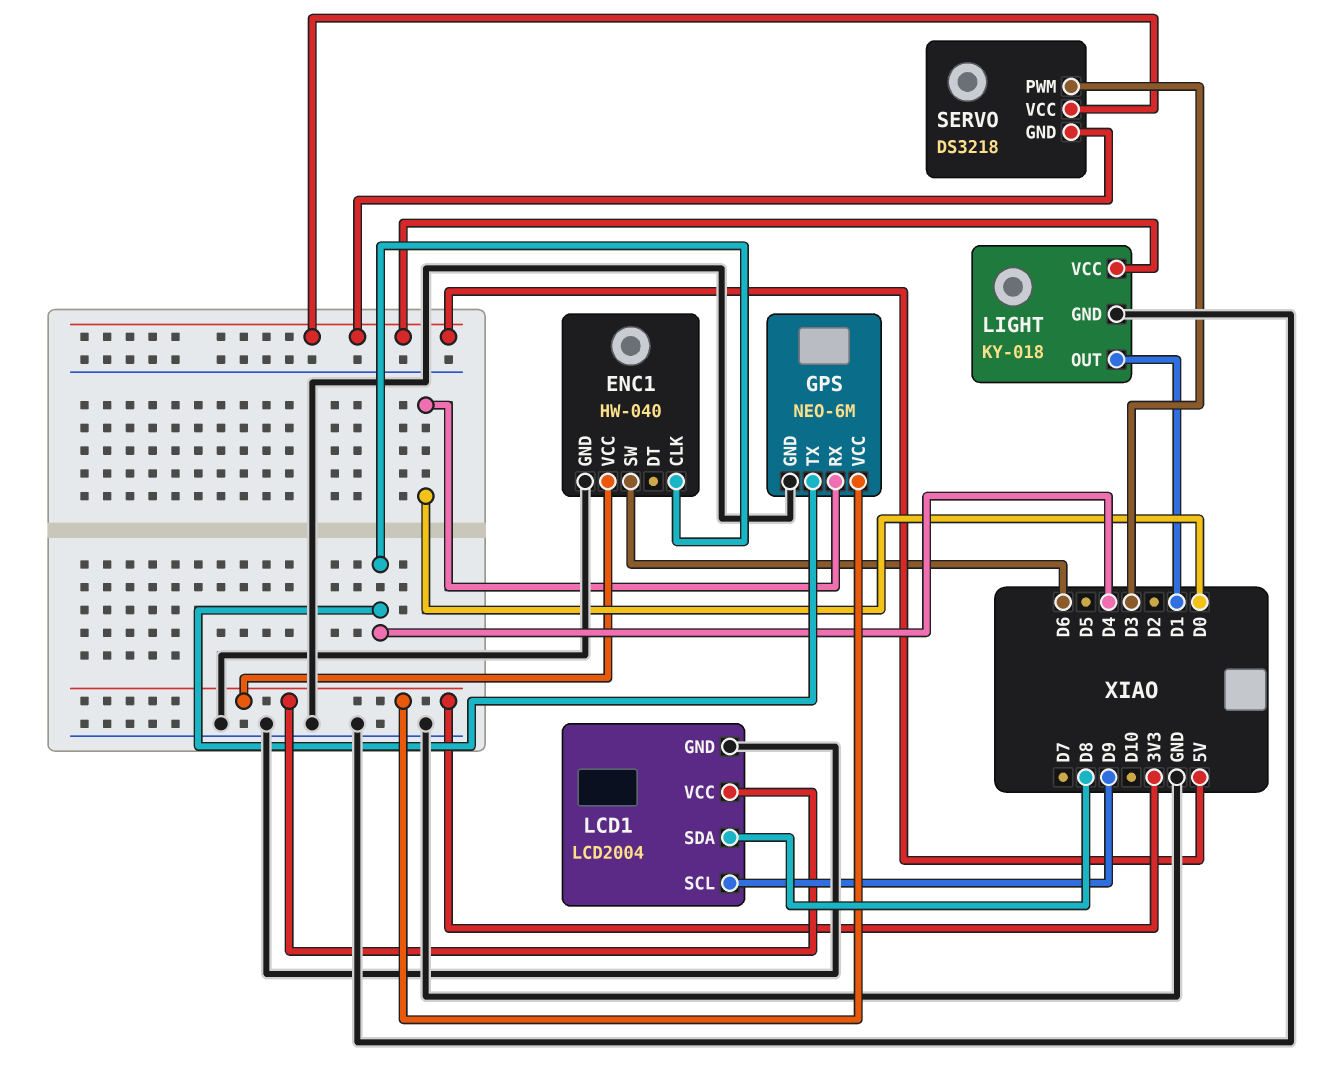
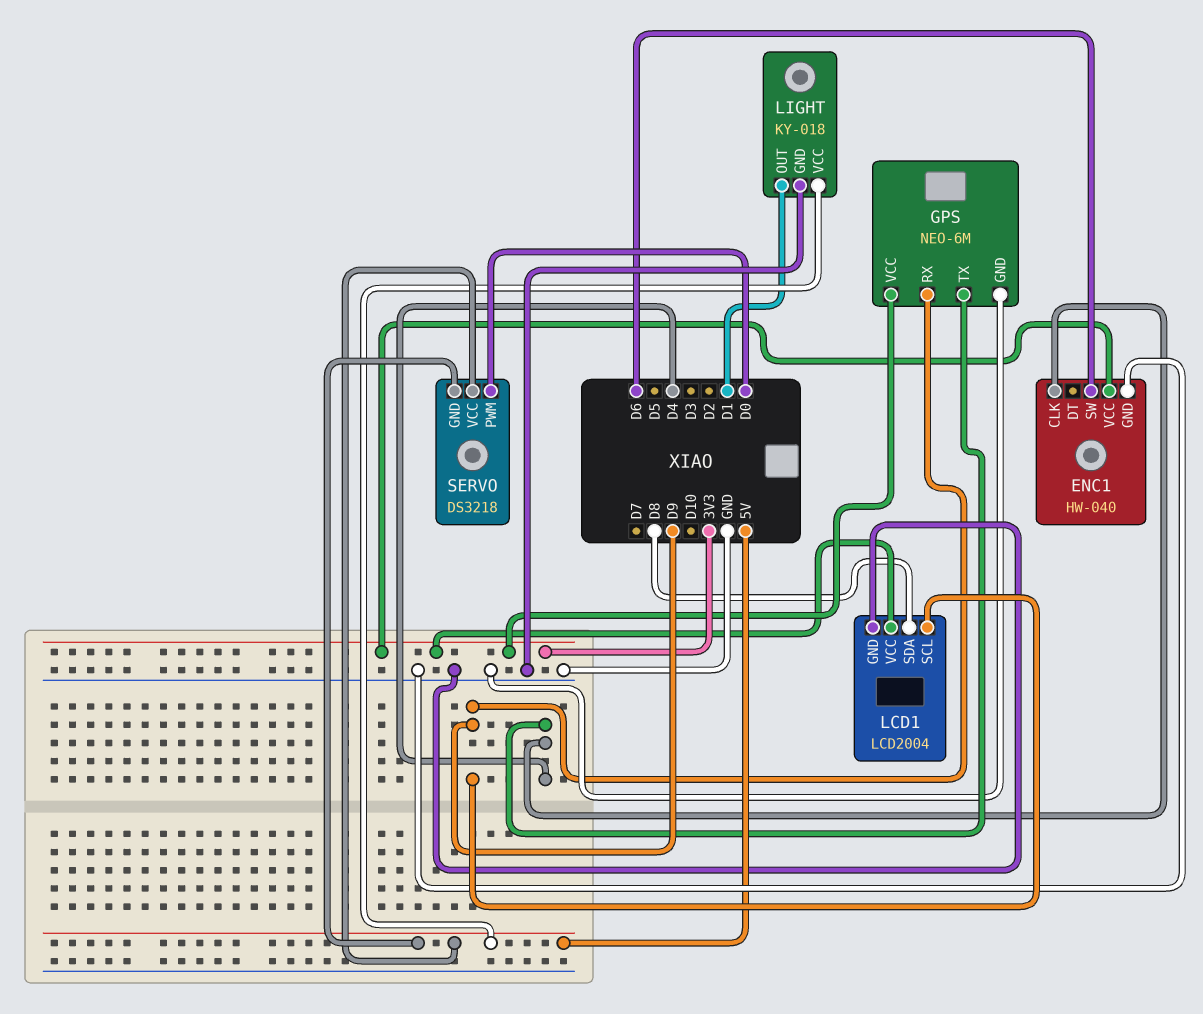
GPS pin RX: D0 -> D9
SERVO pin PWM: D3 -> D0

